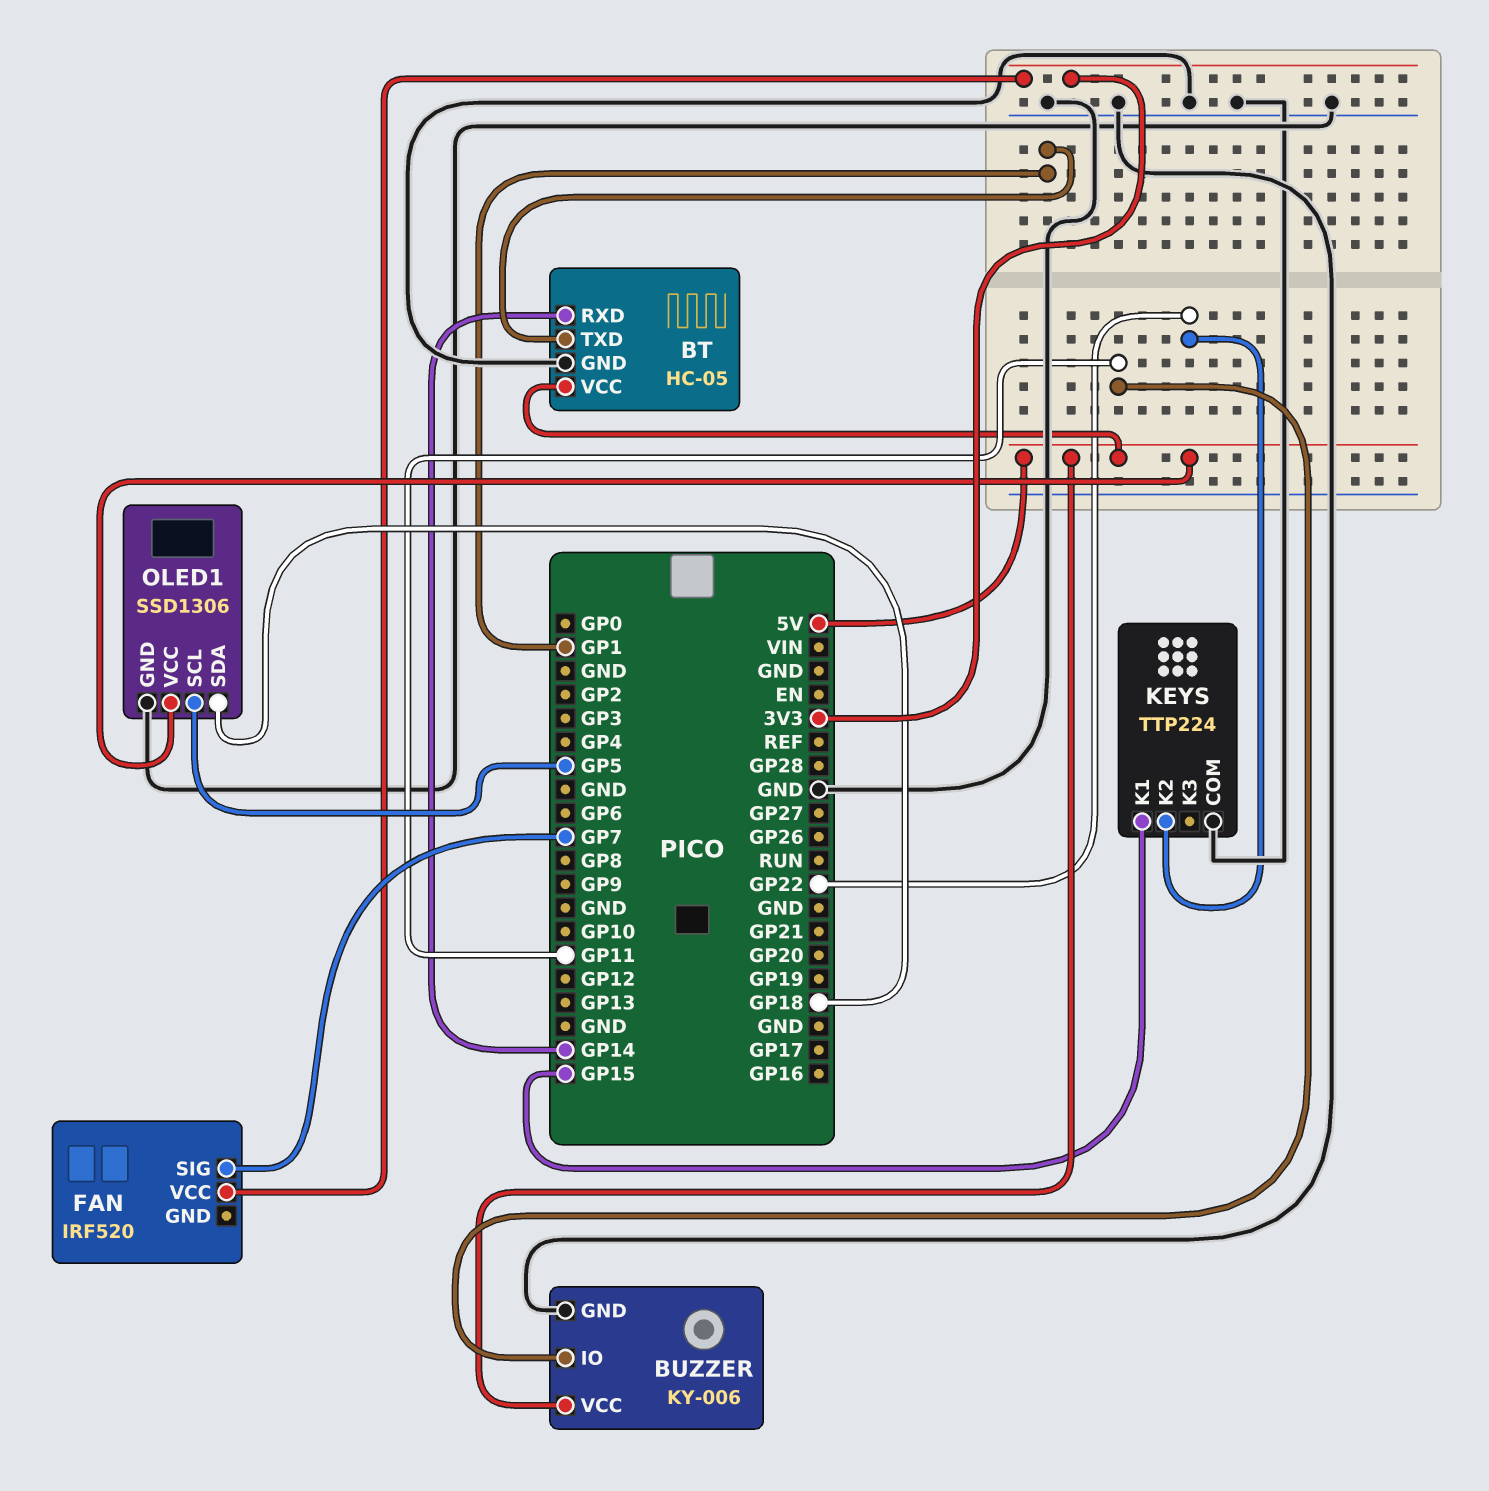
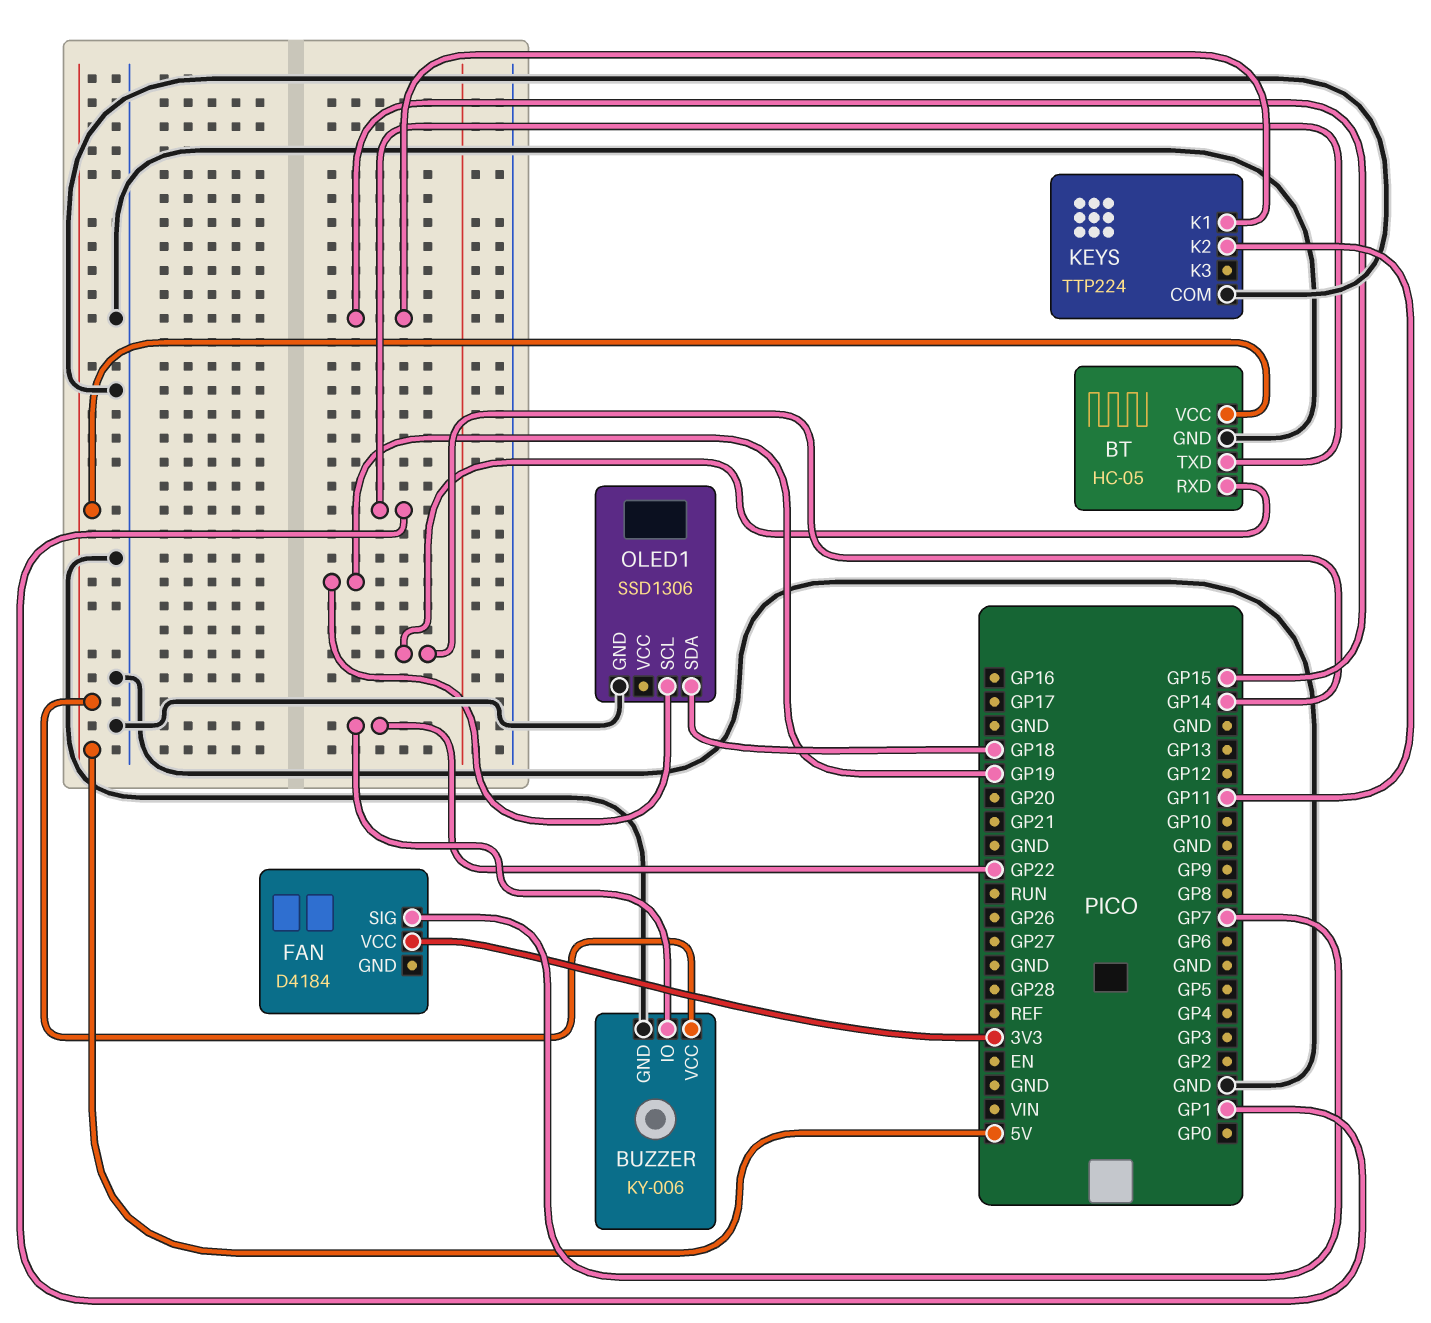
BUZZER pin IO: GP11 -> GP22
FAN: IRF520 -> D4184
KEYS pin K2: GP22 -> GP11
OLED1 pin SCL: GP5 -> GP19
OLED1 pin VCC: 5V -> none

